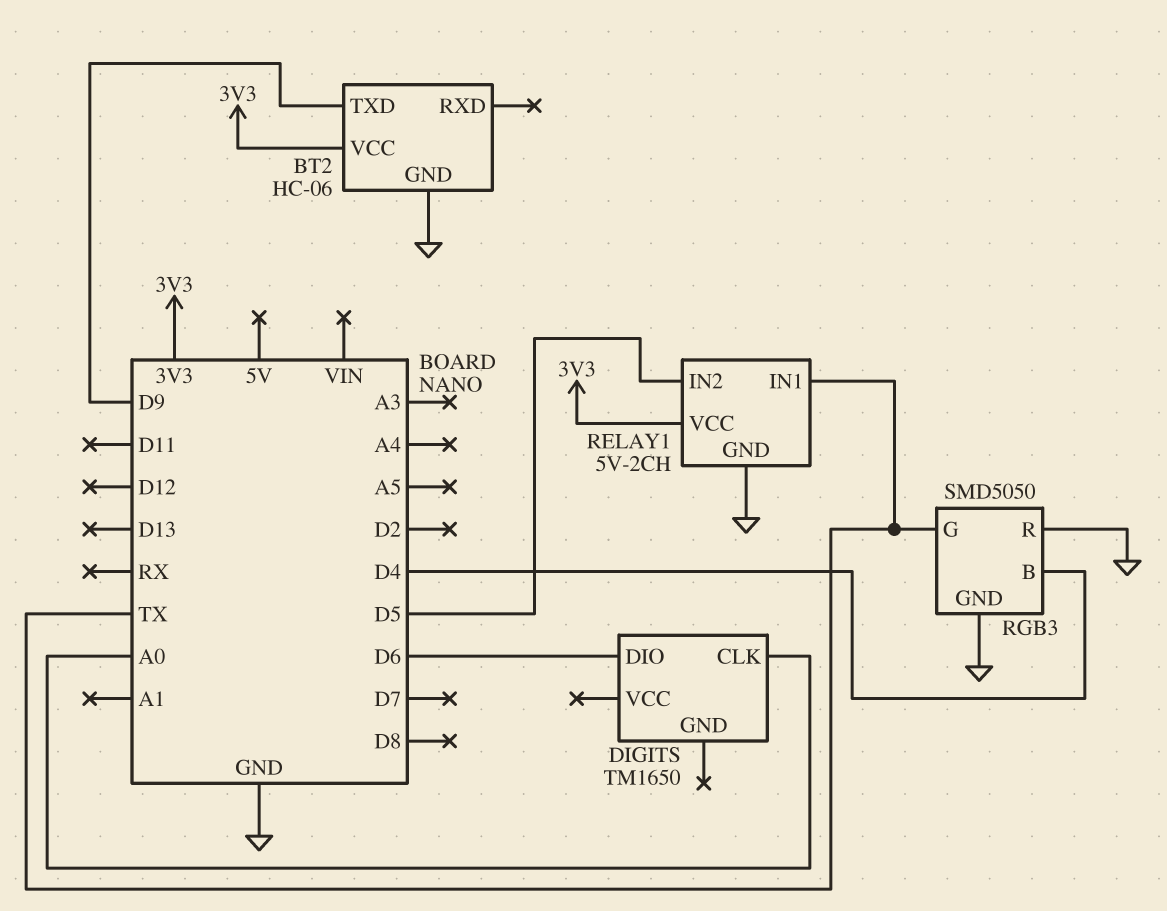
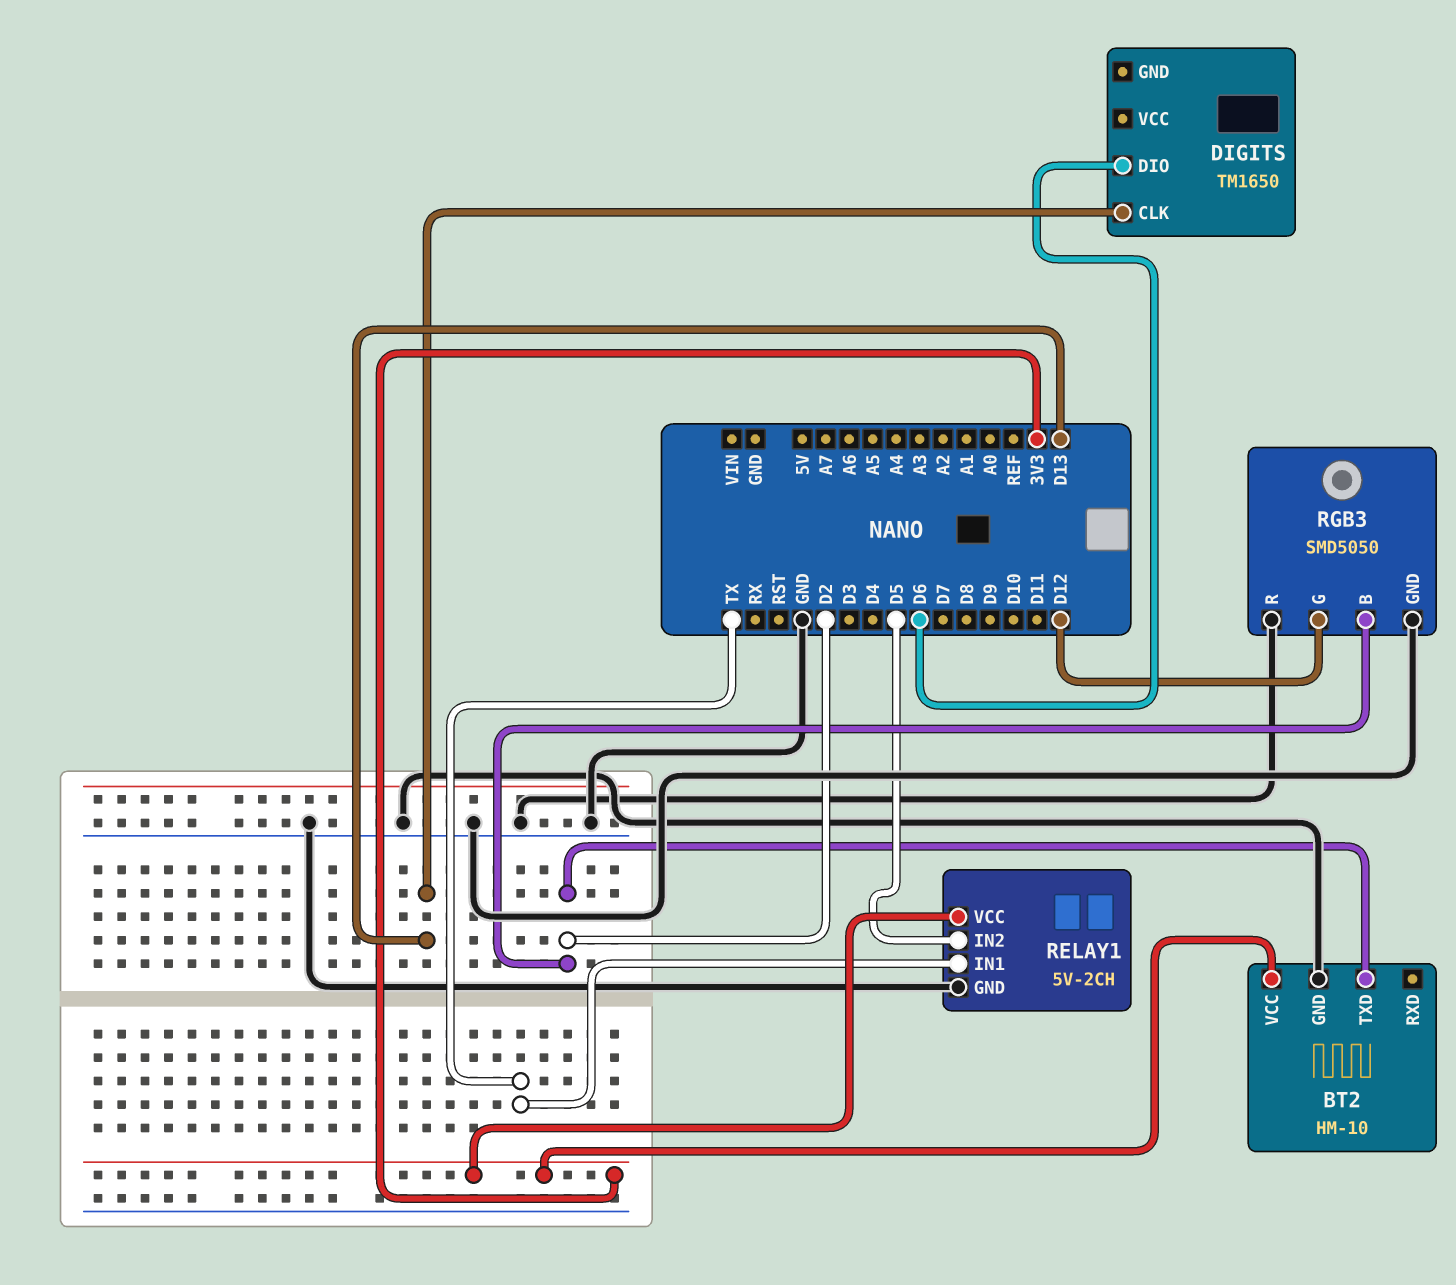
BT2: HC-06 -> HM-10
BT2 pin TXD: D9 -> D2
DIGITS pin CLK: A0 -> D13
RGB3 pin B: D4 -> D2
RGB3 pin G: TX -> D12

